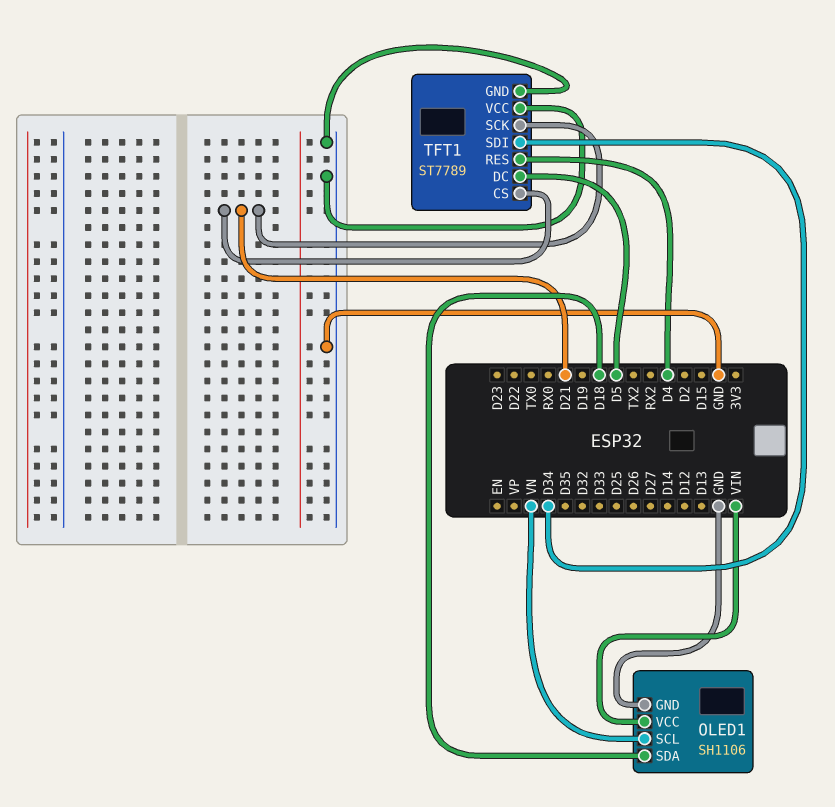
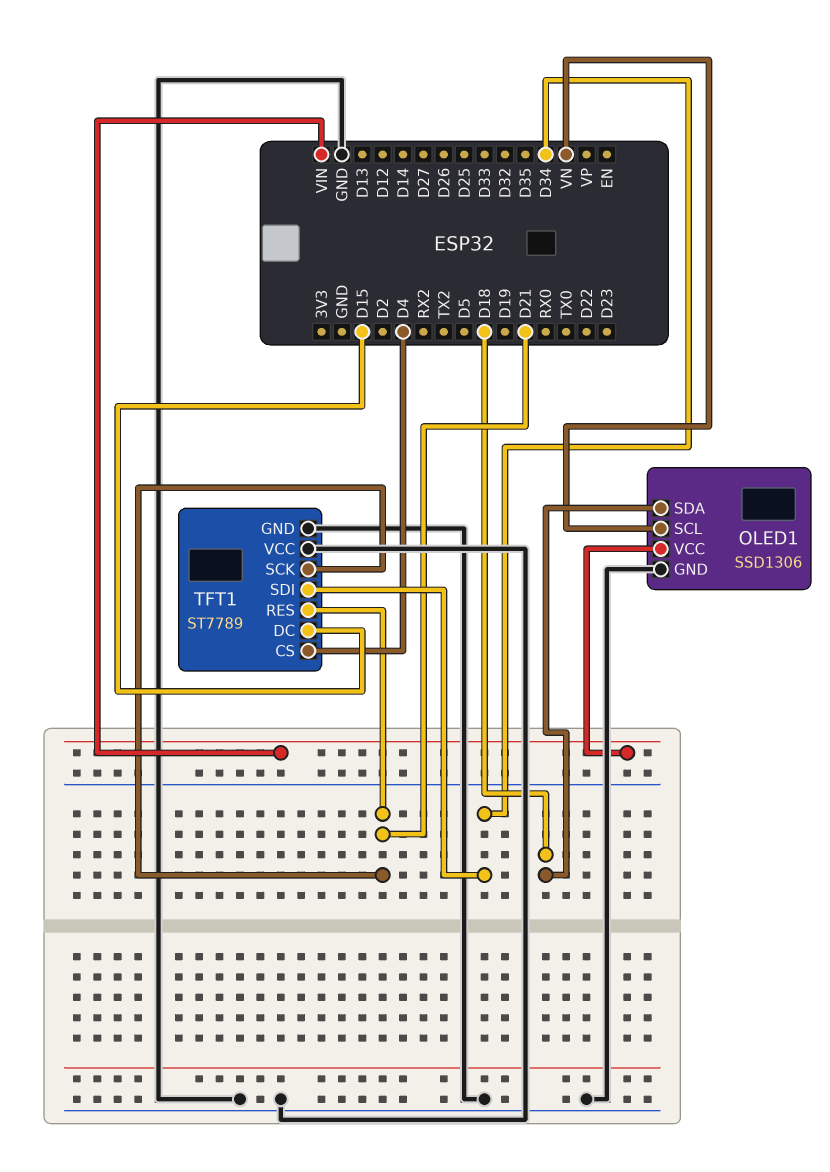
OLED1: SH1106 -> SSD1306
TFT1 pin CS: D21 -> D4
TFT1 pin DC: D5 -> D15
TFT1 pin RES: D4 -> D21

